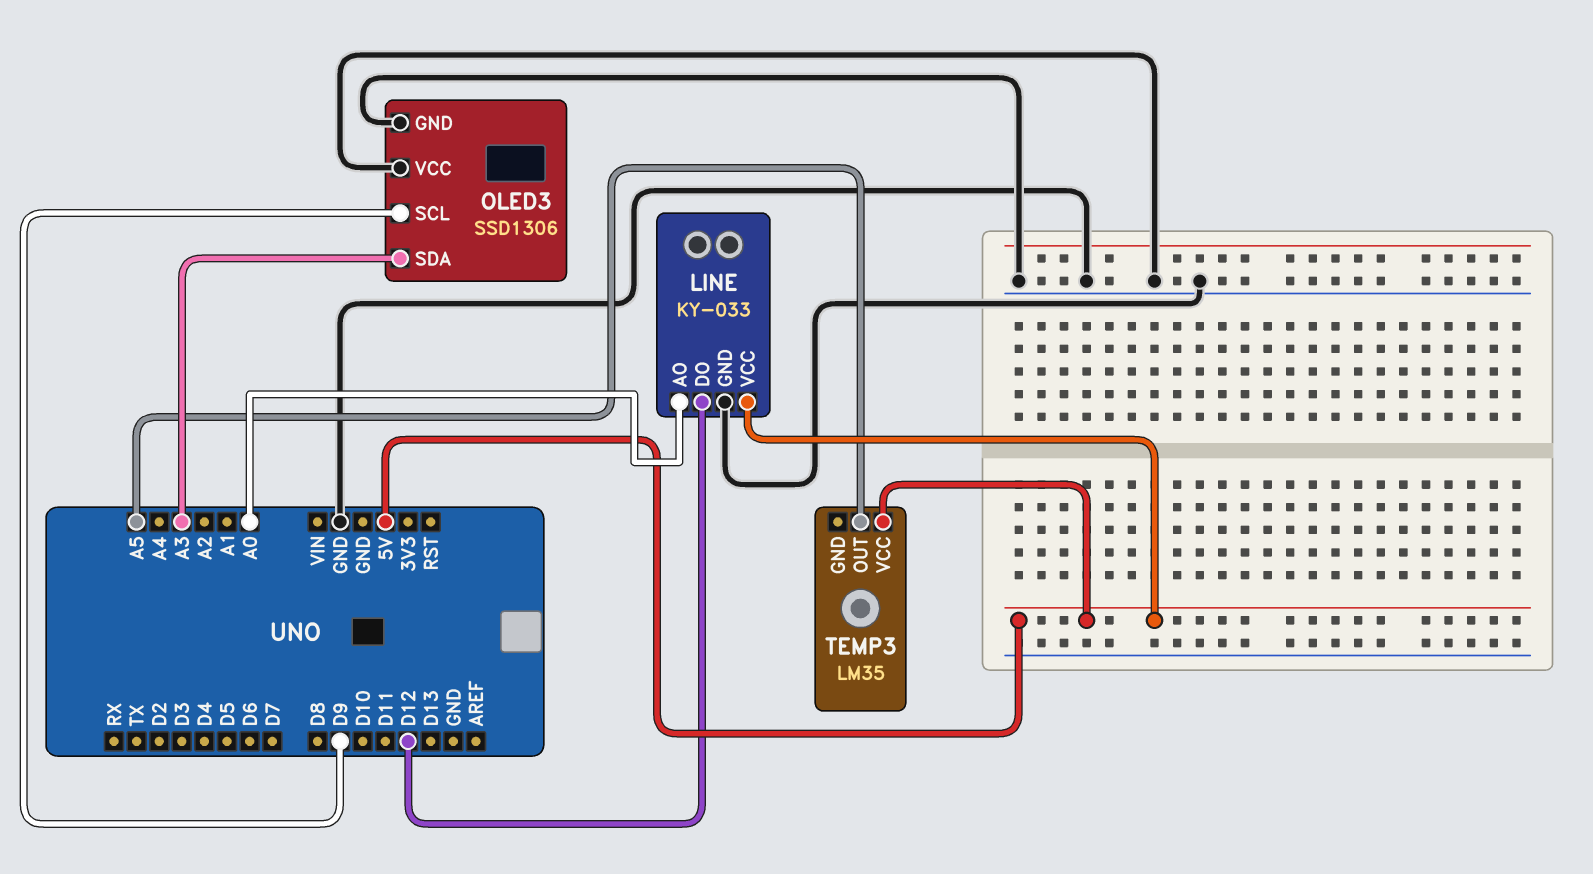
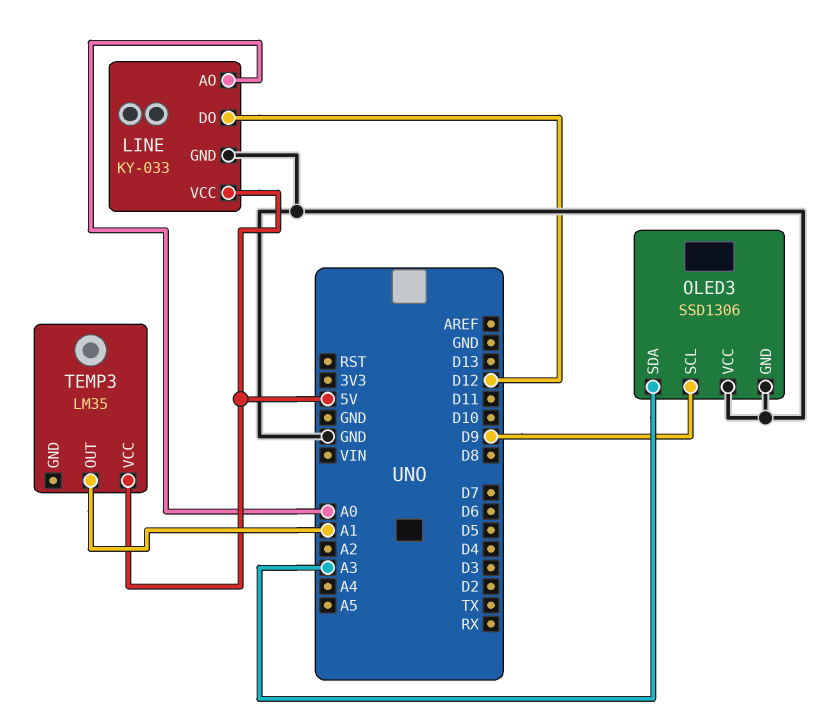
TEMP3 pin OUT: A5 -> A1

